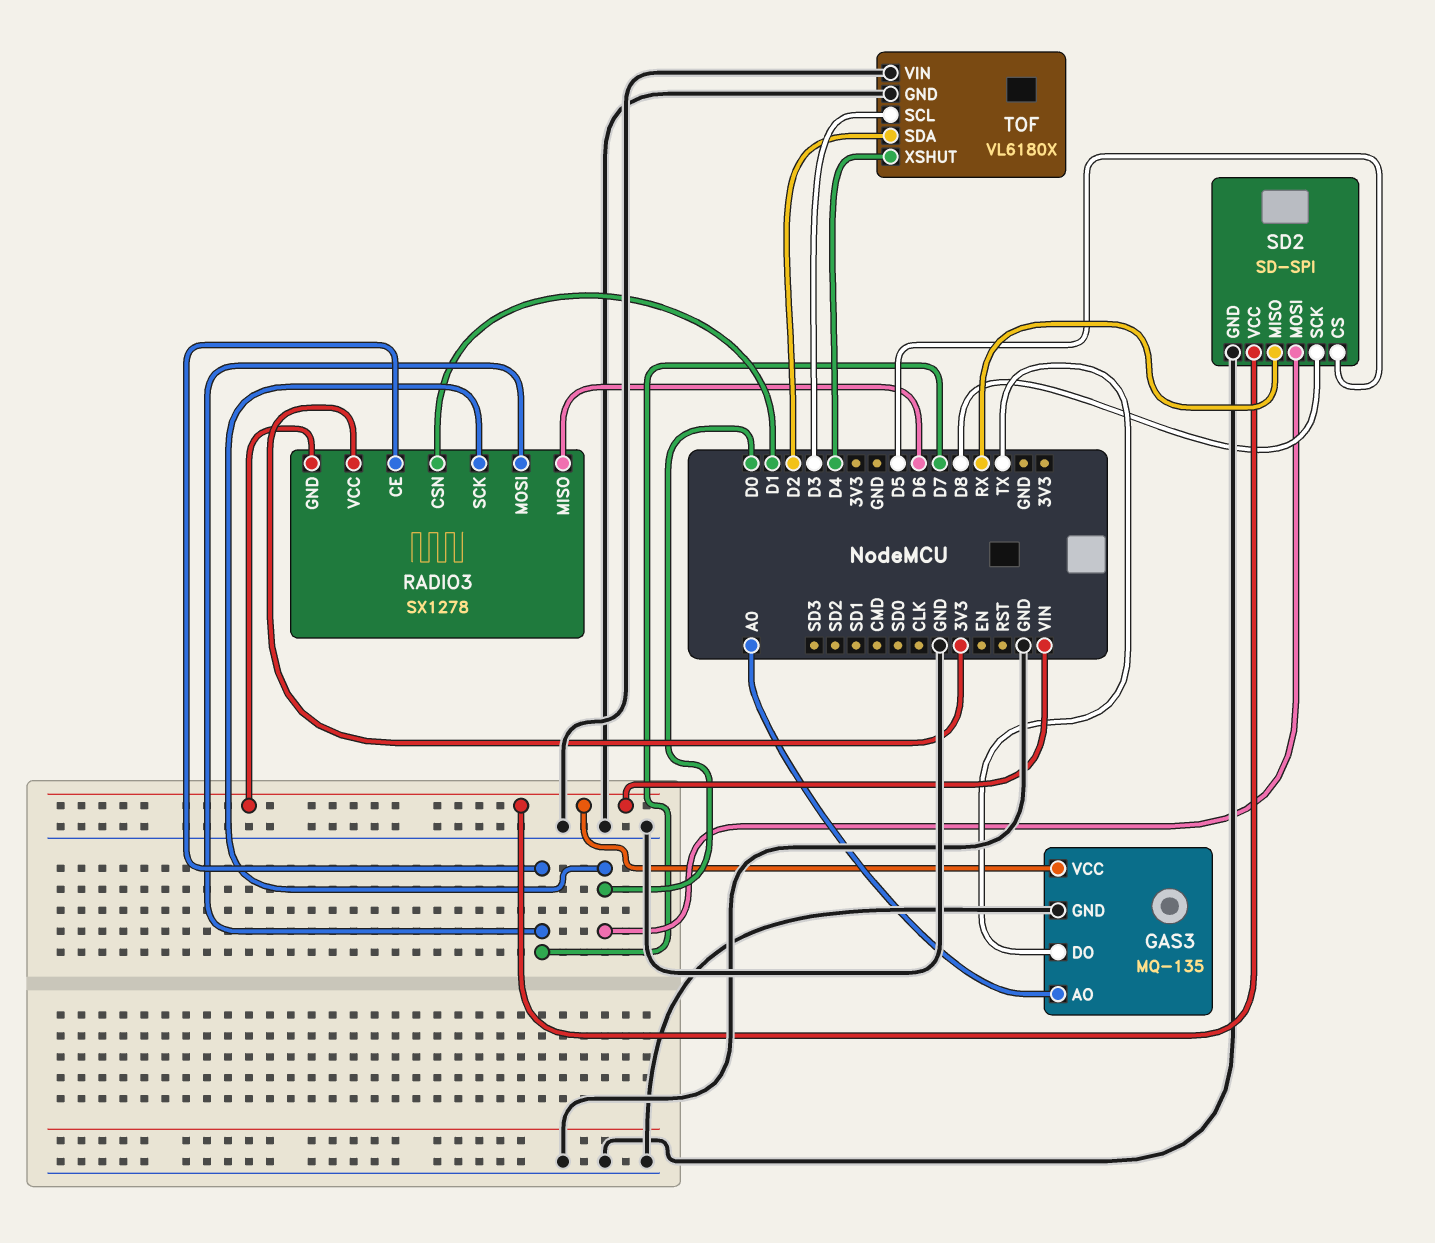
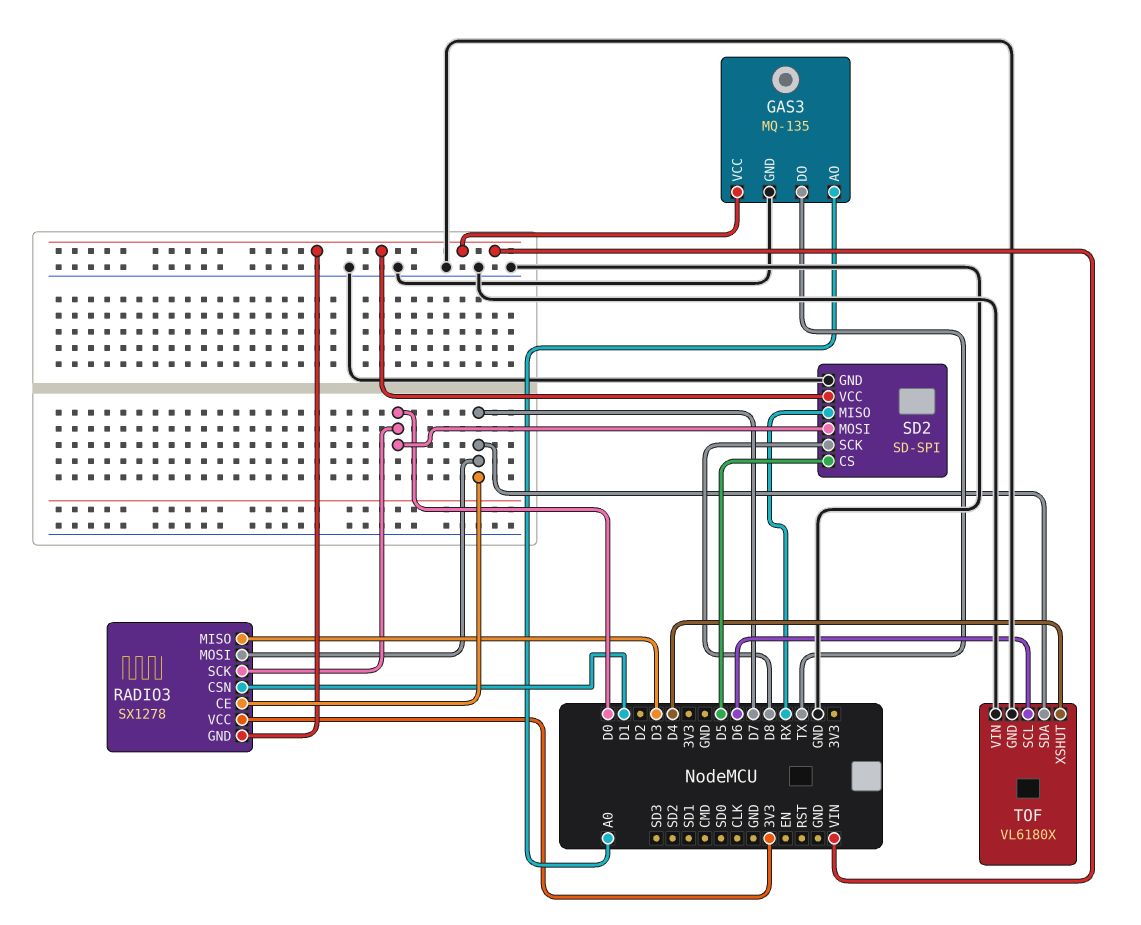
RADIO3 pin MISO: D6 -> D3
TOF pin SCL: D3 -> D6
TOF pin SDA: D2 -> D7

